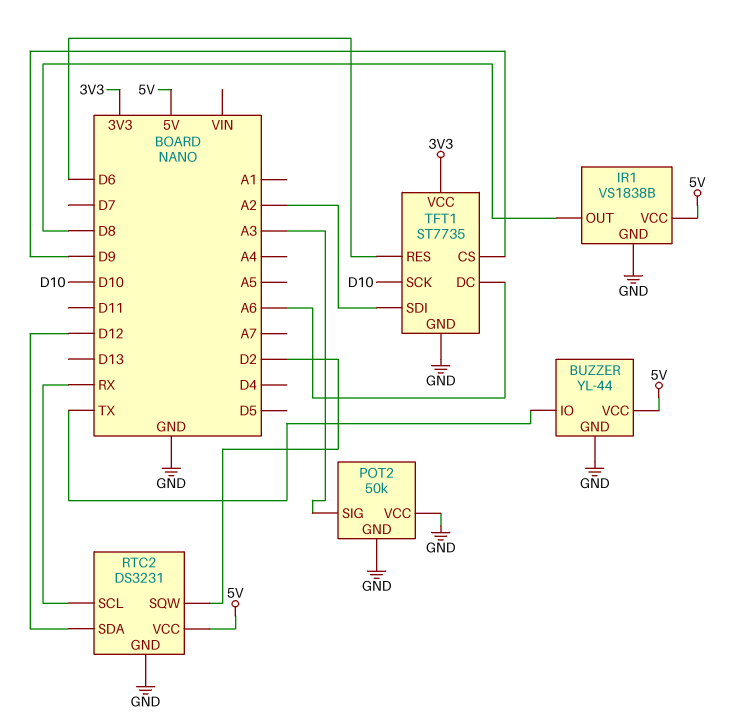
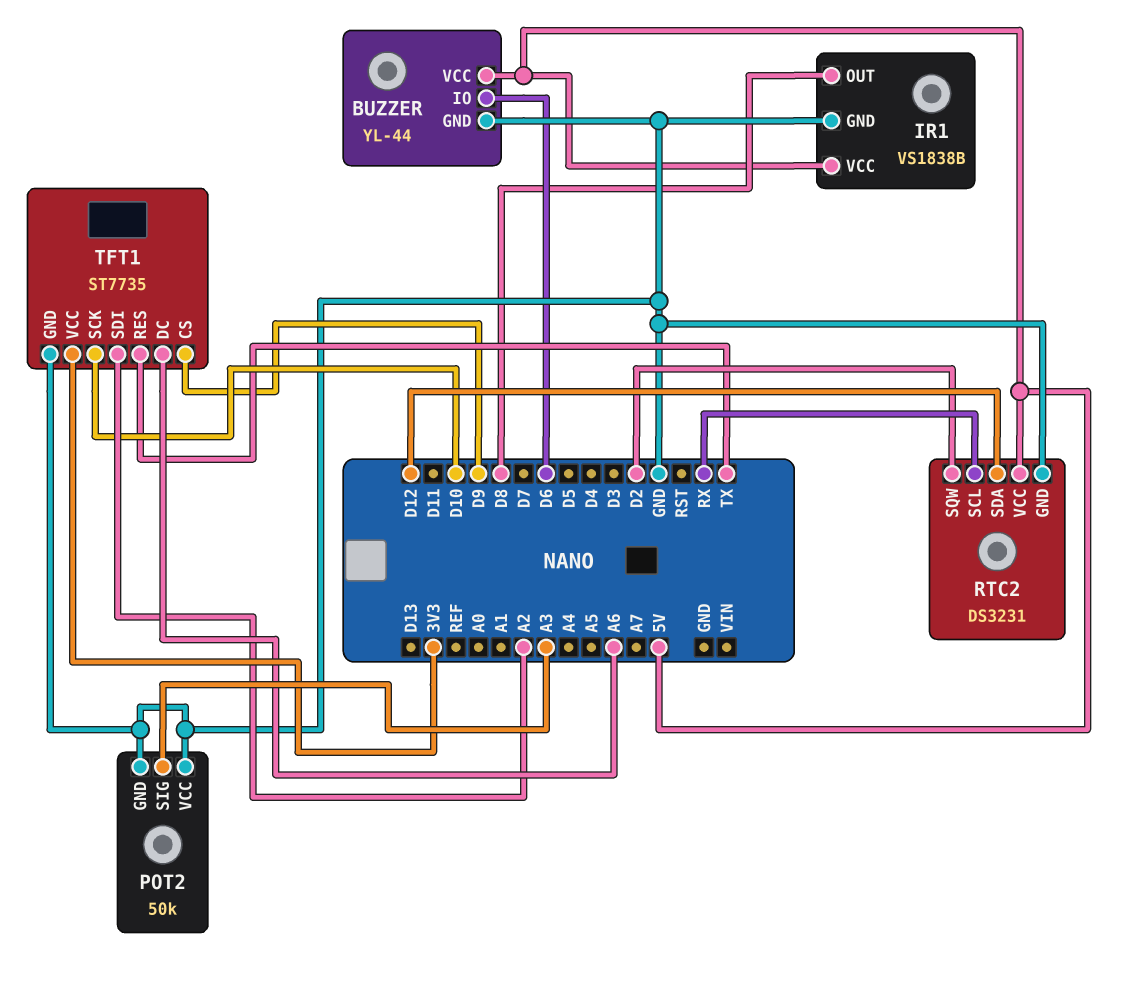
BUZZER pin IO: TX -> D6
TFT1 pin RES: D6 -> TX

